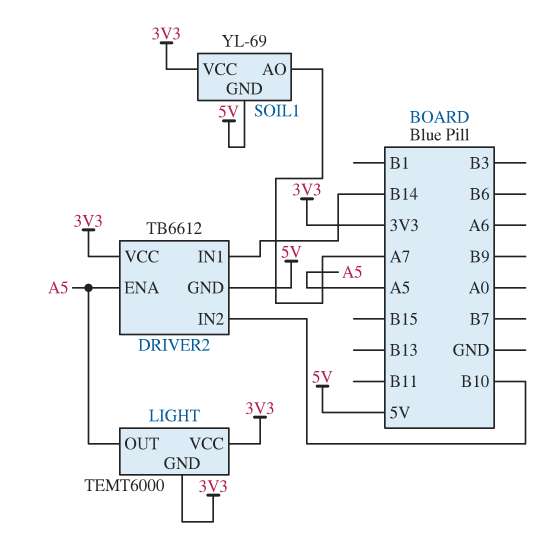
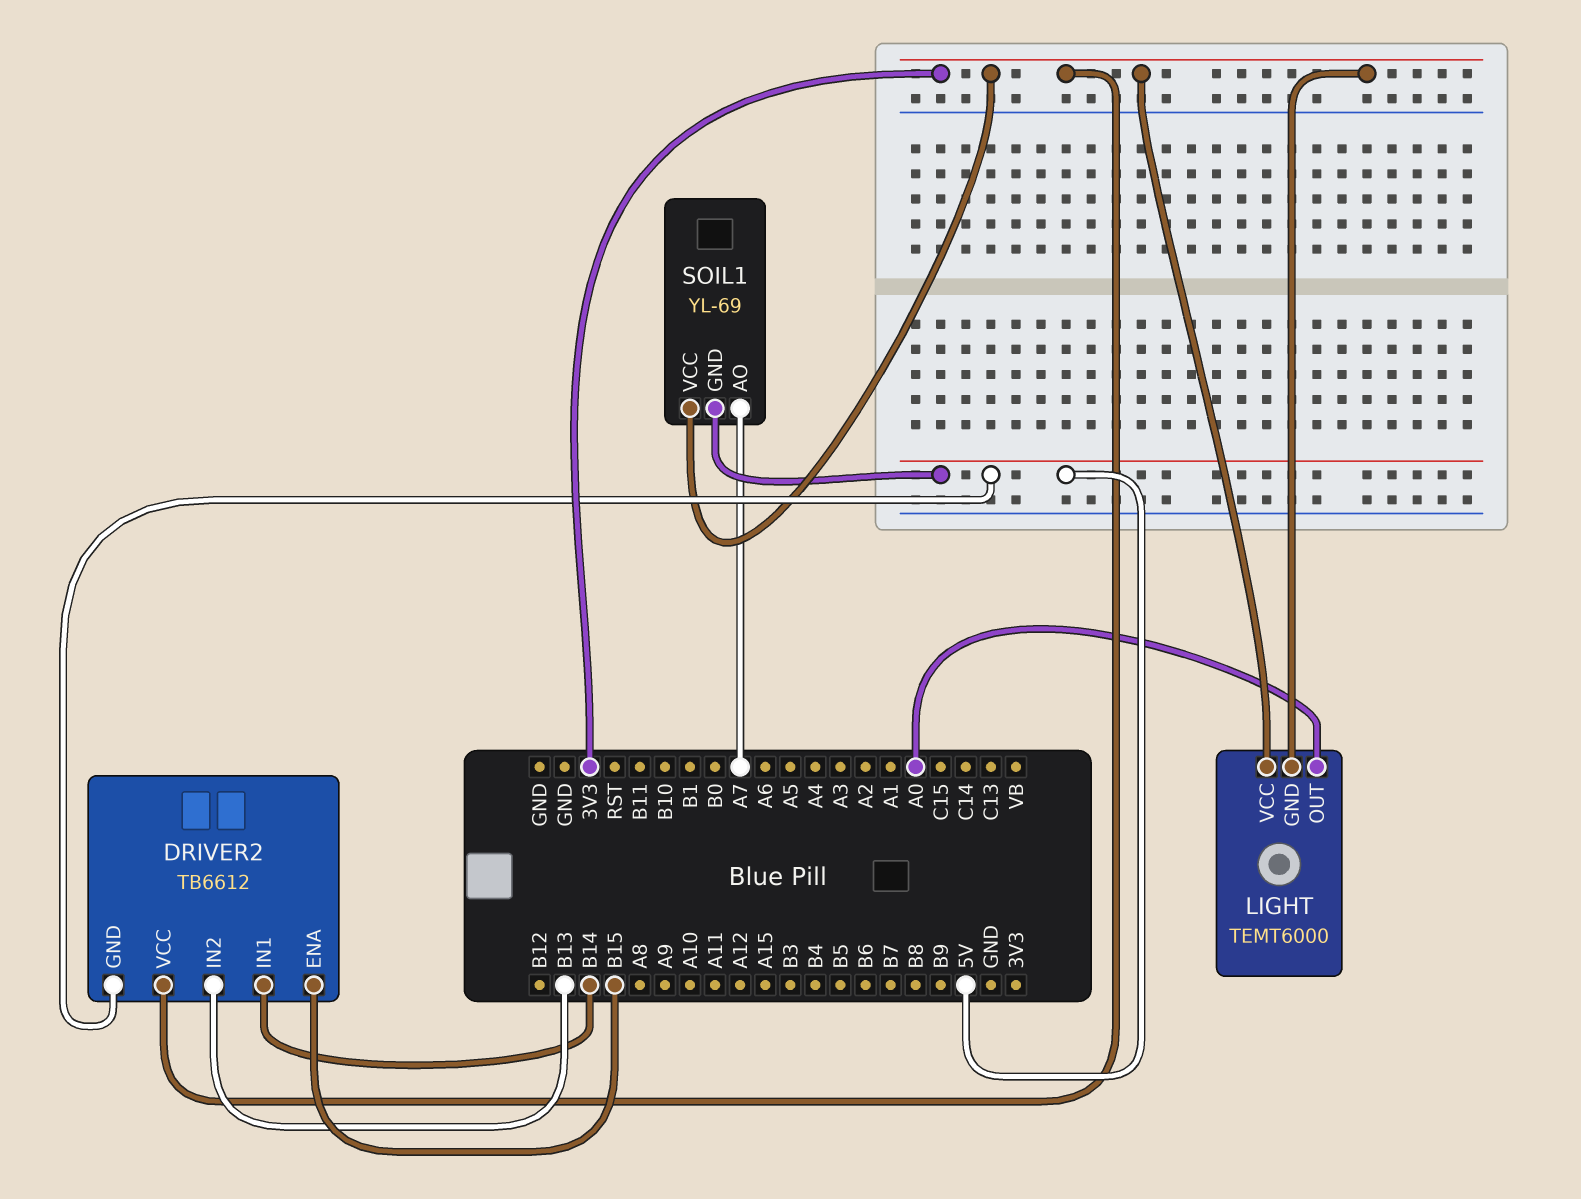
DRIVER2 pin ENA: A5 -> B15
DRIVER2 pin IN2: B10 -> B13
LIGHT pin OUT: A5 -> A0

